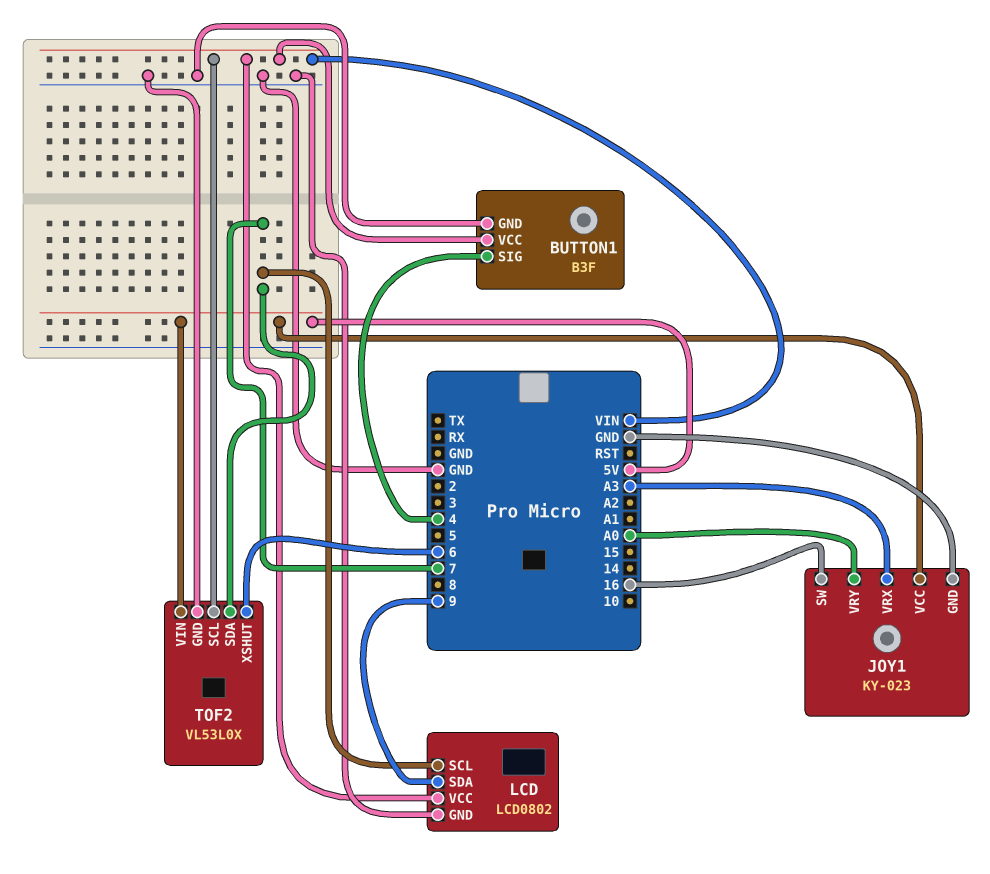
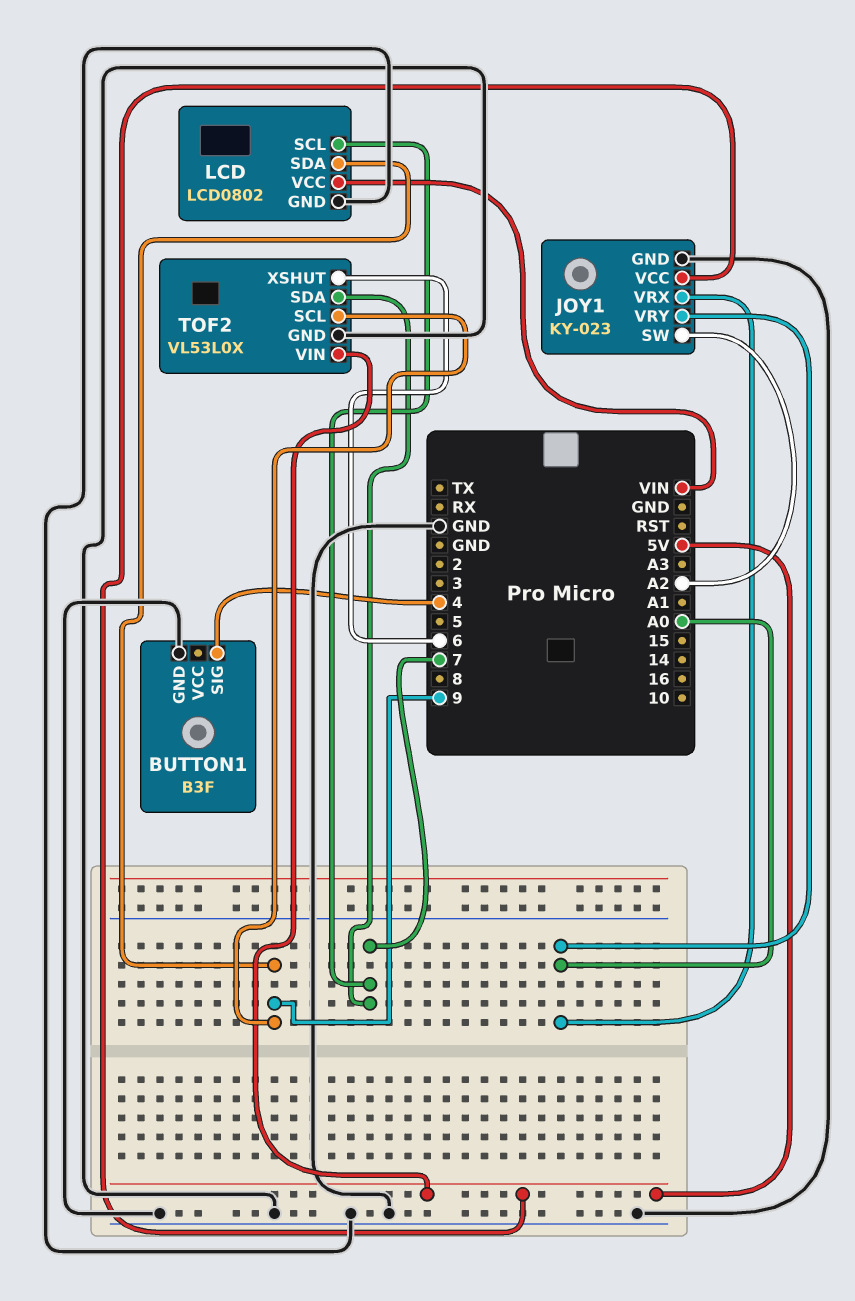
BUTTON1 pin VCC: VIN -> none
JOY1 pin SW: 16 -> A2
JOY1 pin VRX: A3 -> A0
TOF2 pin SCL: VIN -> 9

